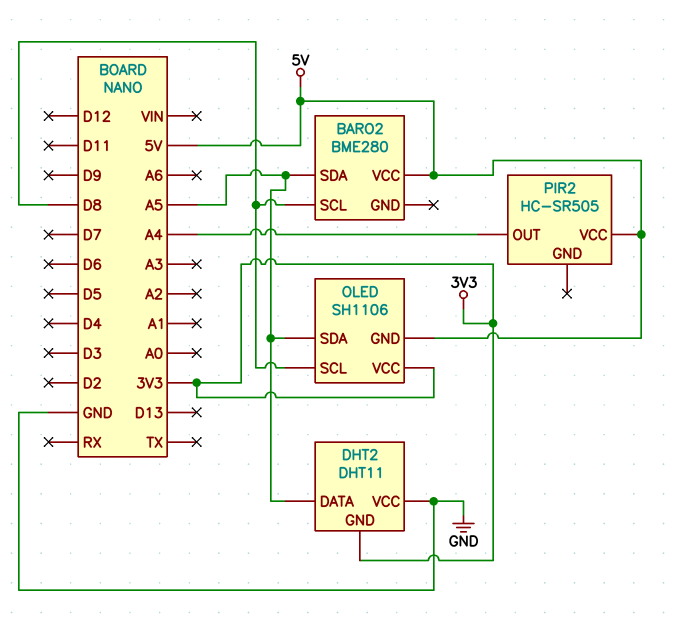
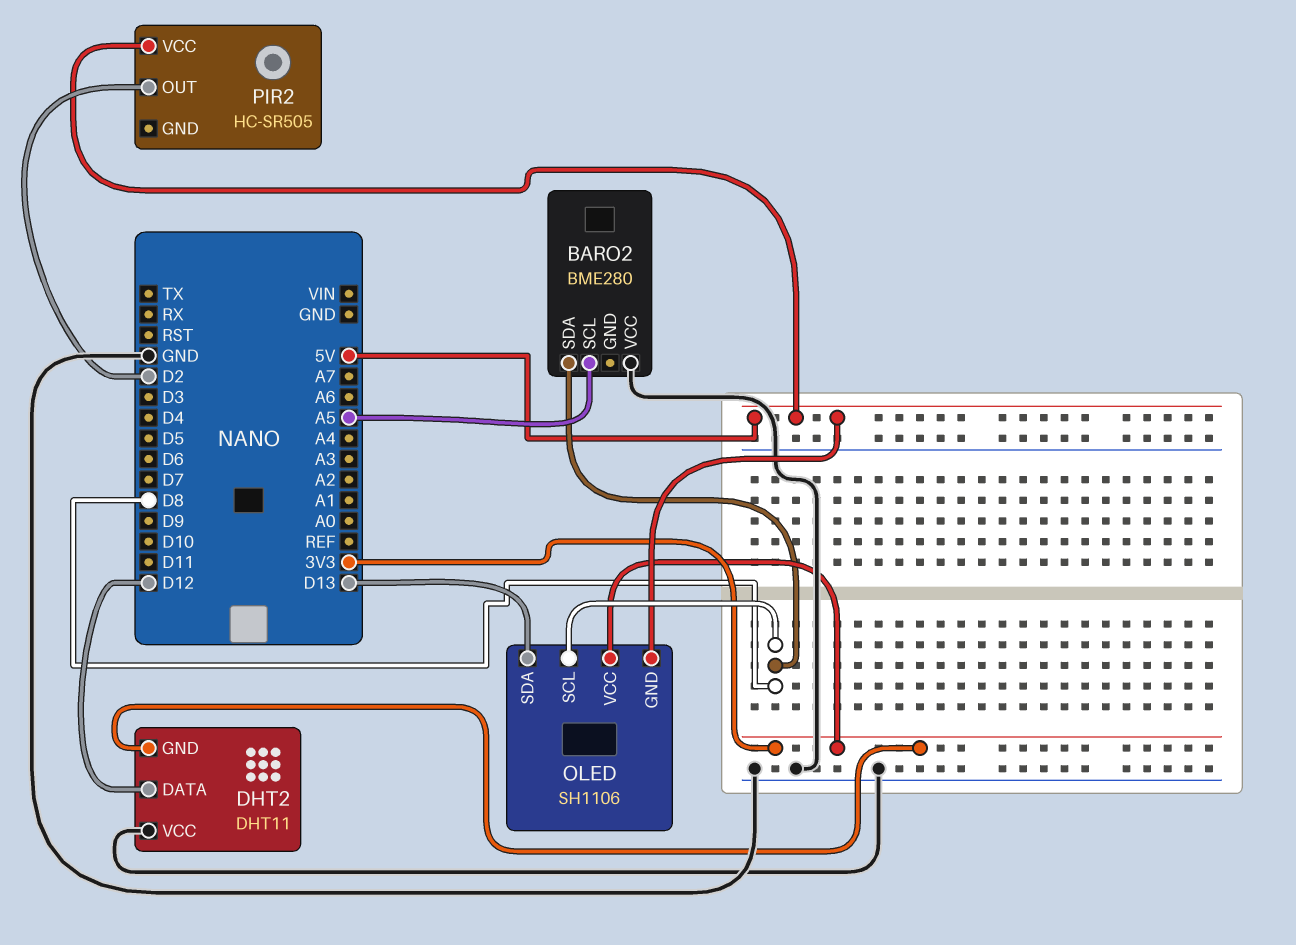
BARO2 pin SCL: D8 -> A5
BARO2 pin SDA: A5 -> D8
BARO2 pin VCC: 5V -> GND
DHT2 pin DATA: A5 -> D12
OLED pin SDA: A5 -> D13
PIR2 pin OUT: A4 -> D2

